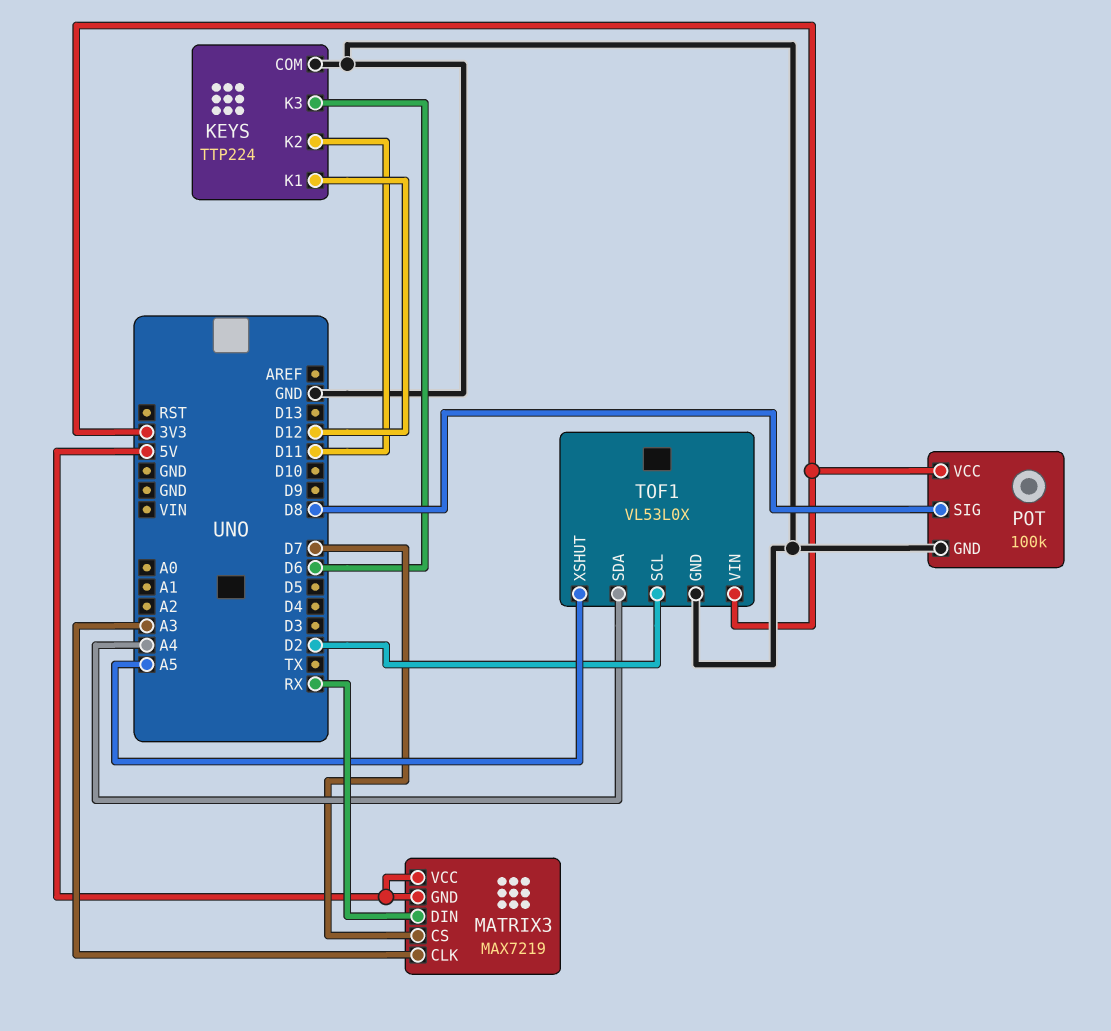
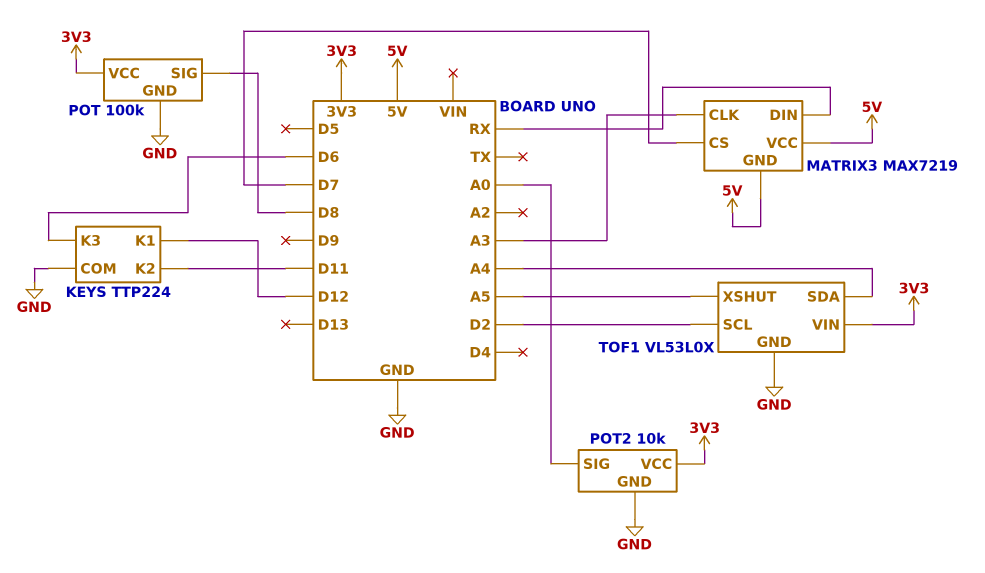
POT2: none -> 10k
POT2 pin GND: none -> GND
POT2 pin SIG: none -> A0
POT2 pin VCC: none -> 3V3

